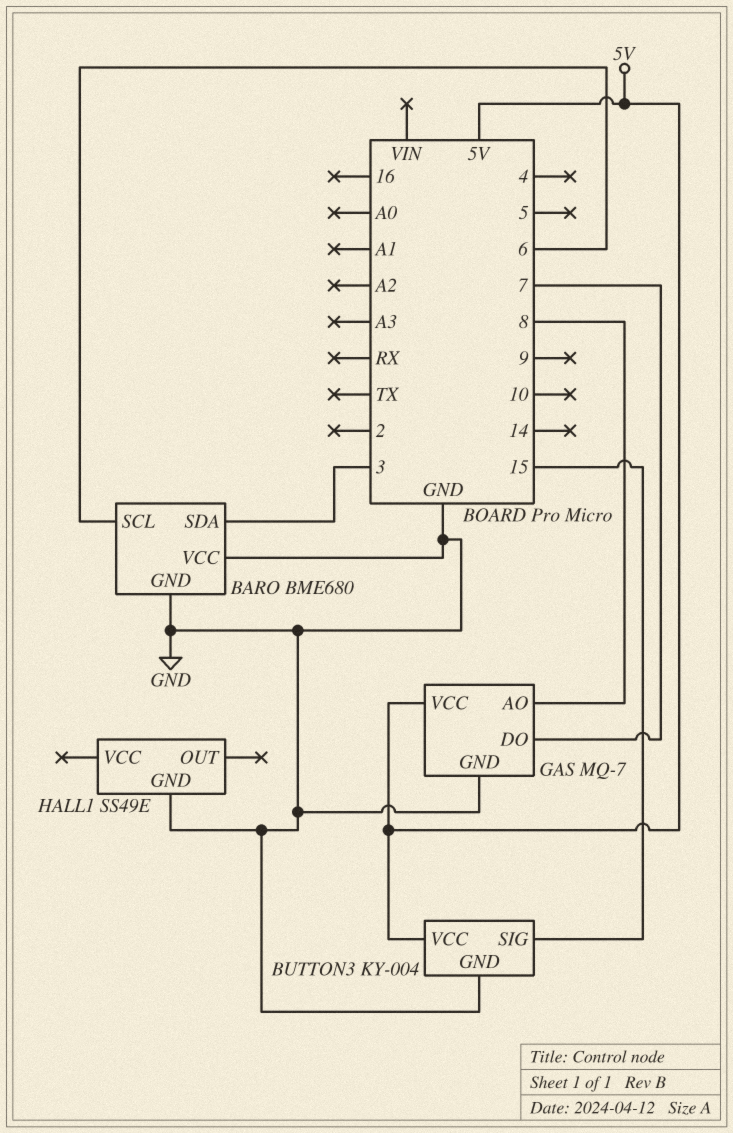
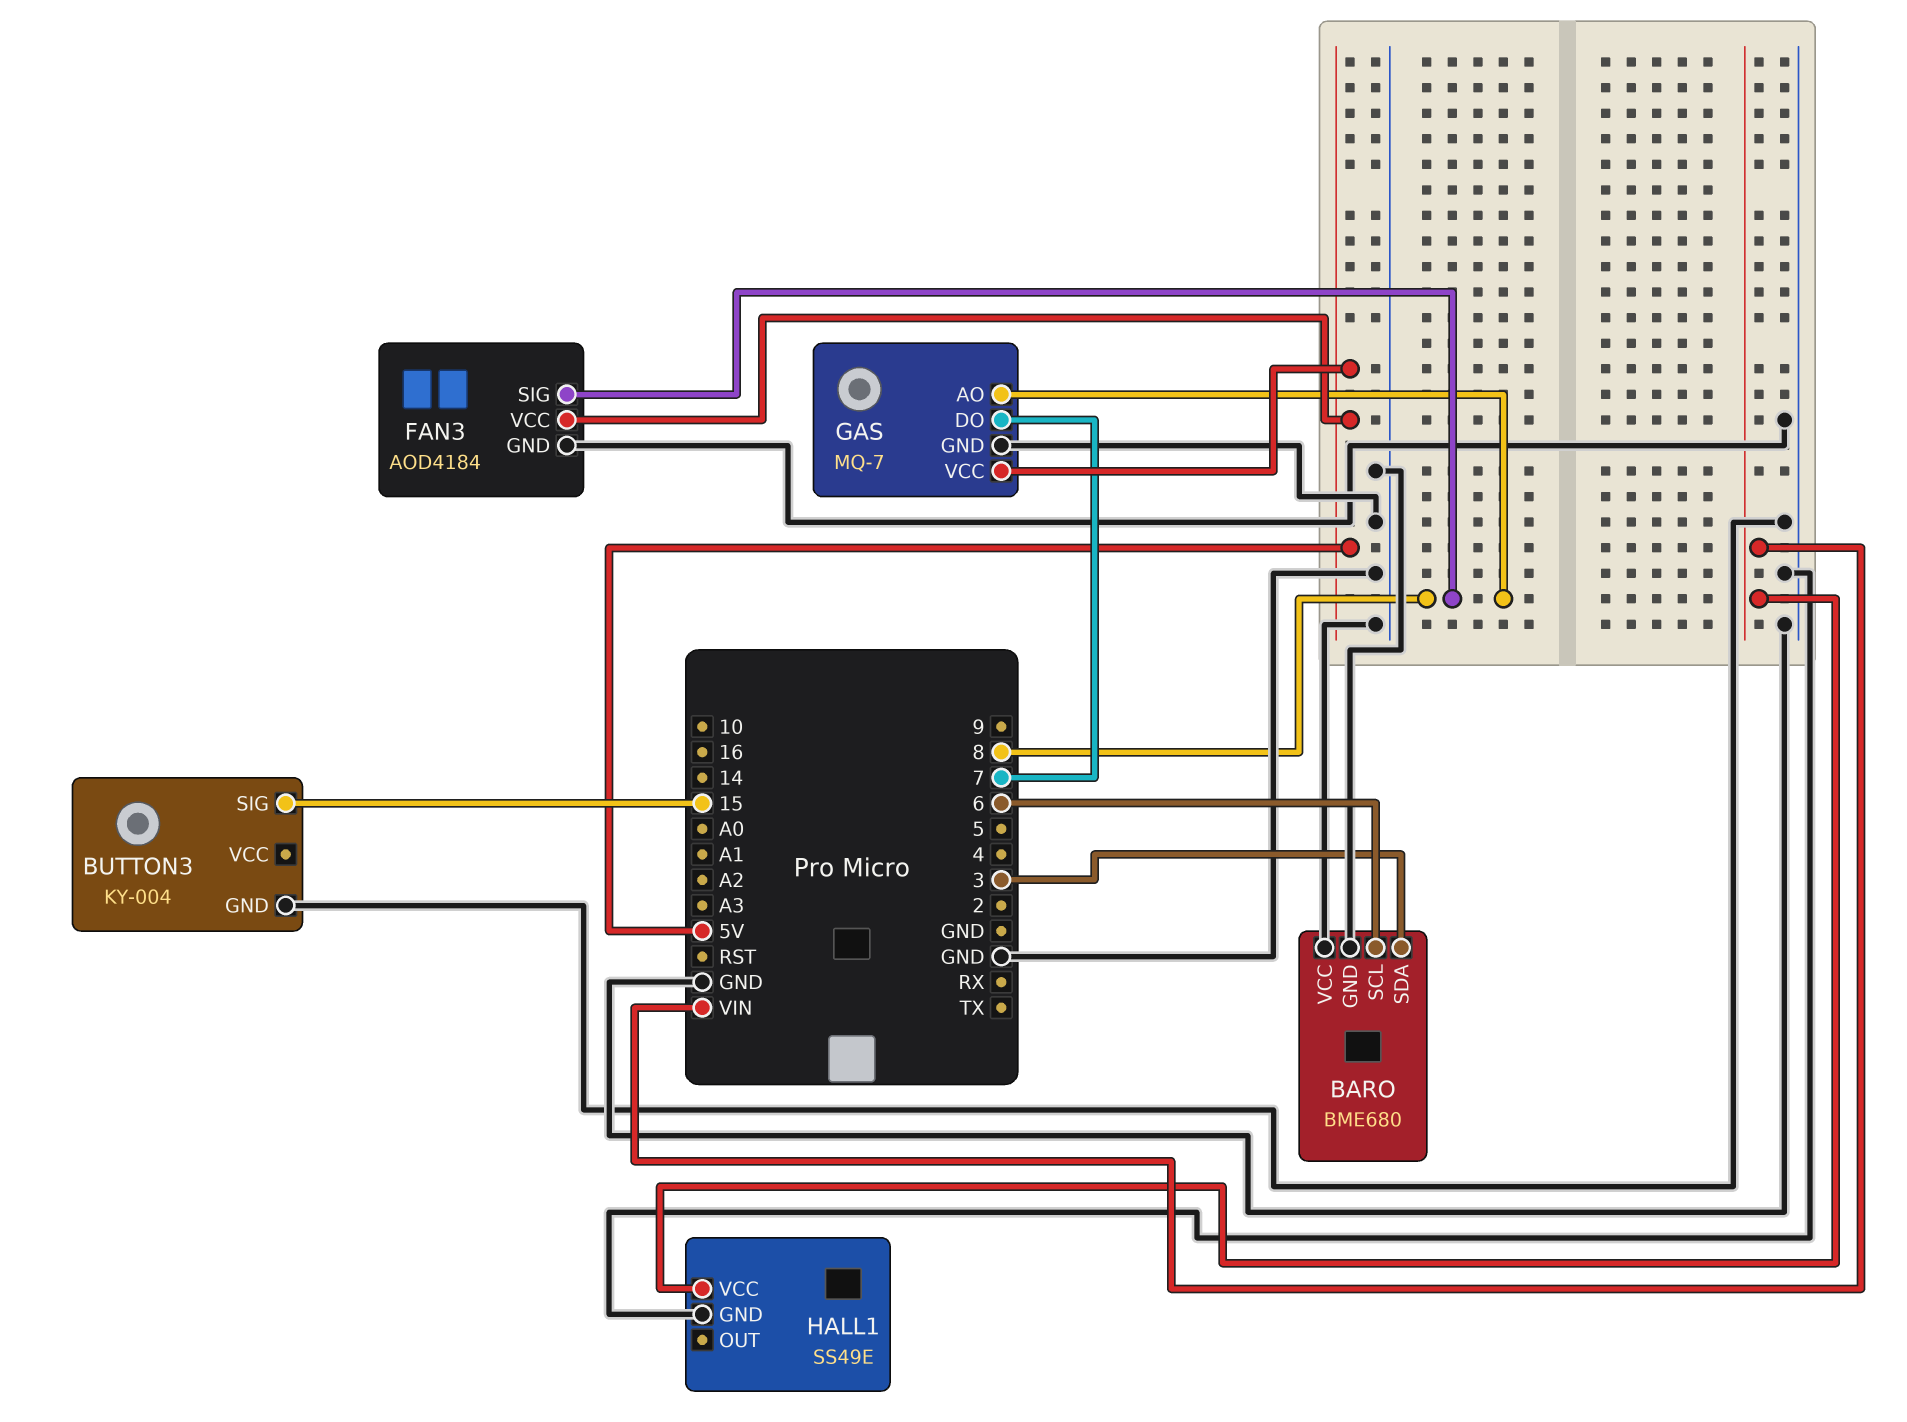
BUTTON3 pin VCC: 5V -> none
FAN3: none -> AOD4184
FAN3 pin GND: none -> GND
FAN3 pin SIG: none -> 8
FAN3 pin VCC: none -> 5V
HALL1 pin VCC: none -> VIN

